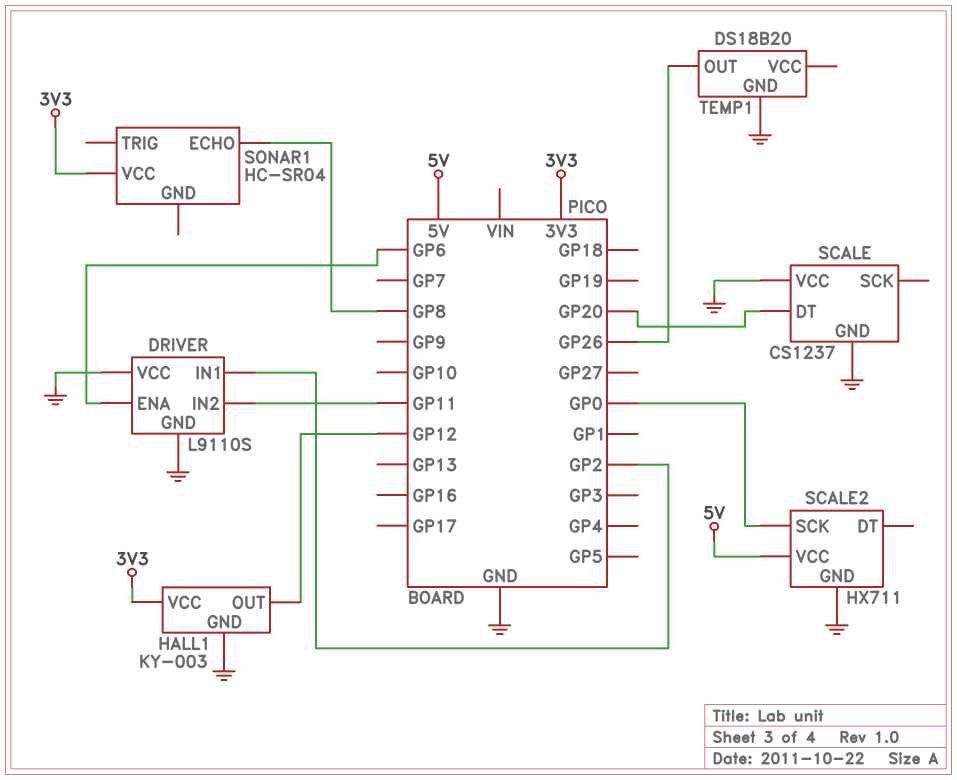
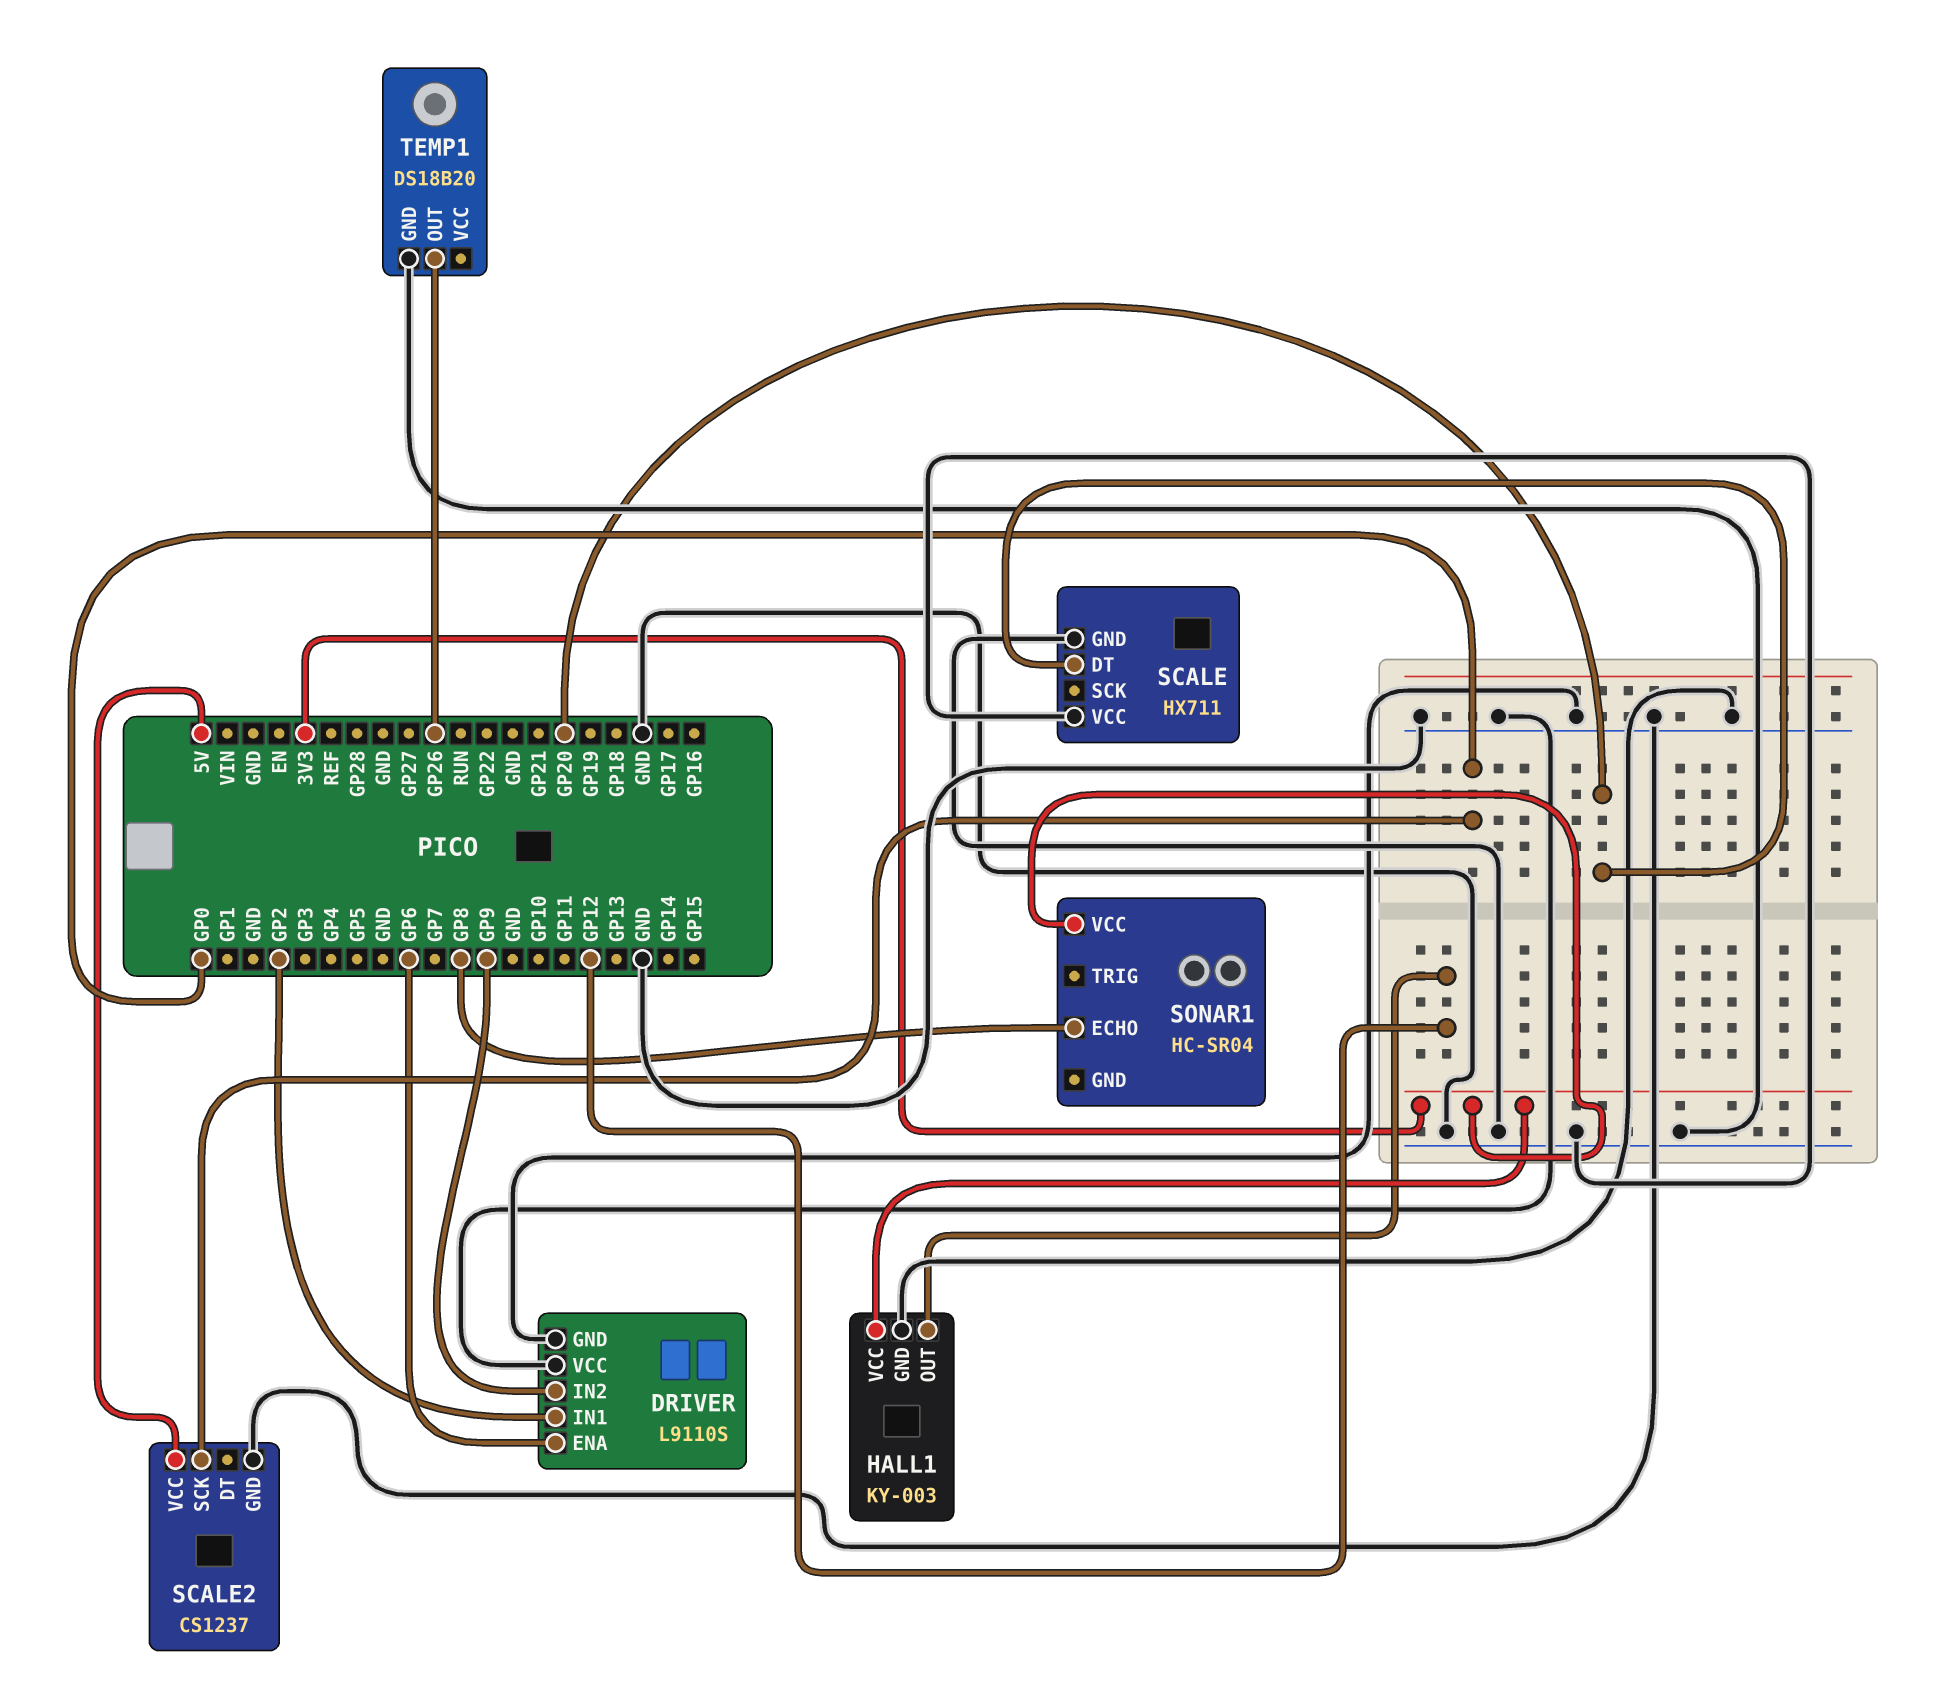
DRIVER pin IN2: GP11 -> GP9
SCALE: CS1237 -> HX711
SCALE2: HX711 -> CS1237

